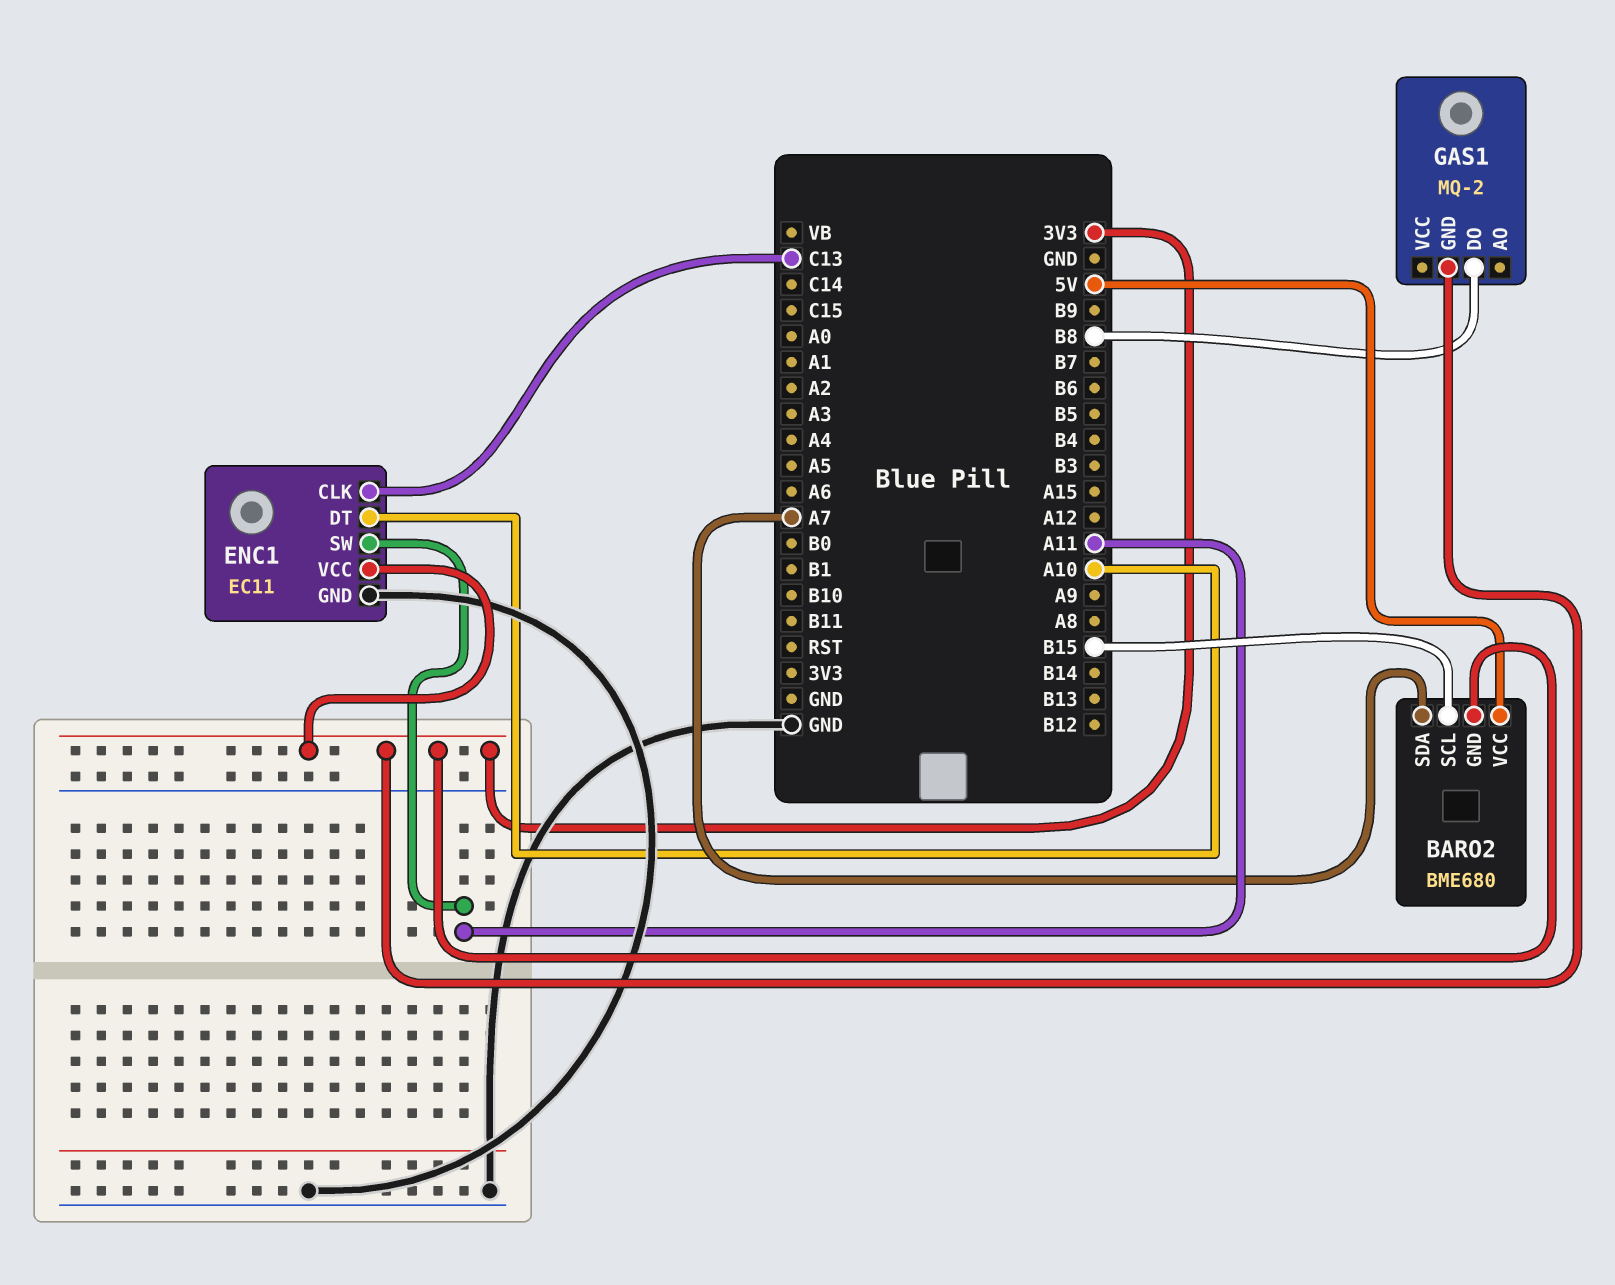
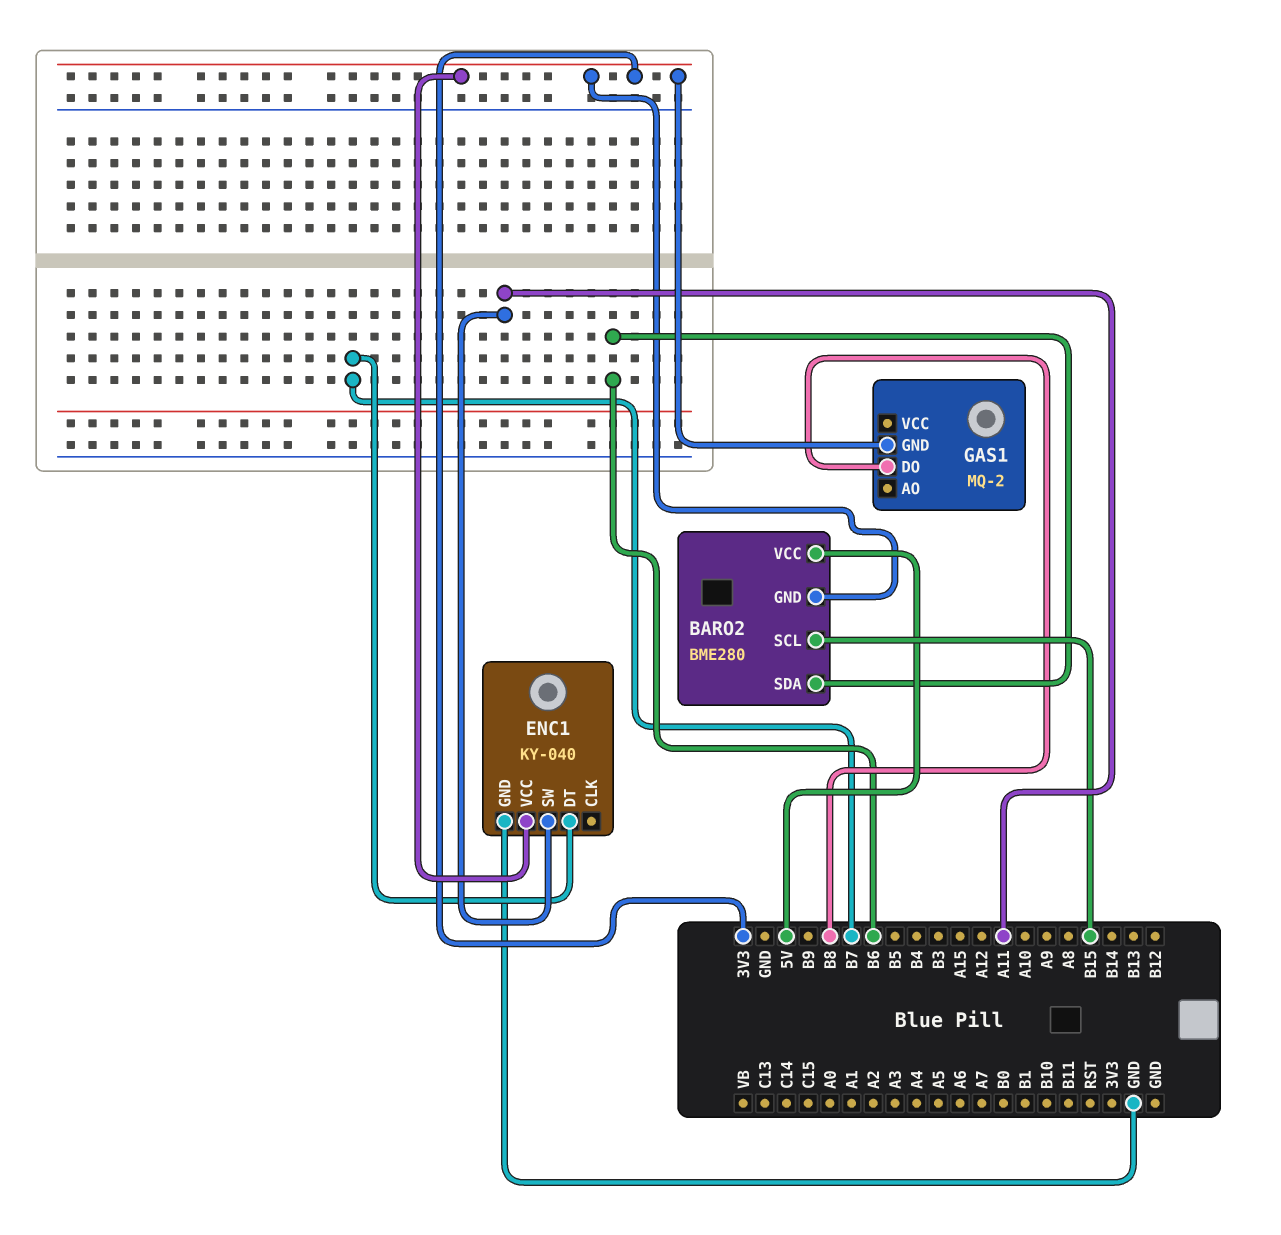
BARO2: BME680 -> BME280
BARO2 pin SDA: A7 -> B6
ENC1: EC11 -> KY-040
ENC1 pin CLK: C13 -> none
ENC1 pin DT: A10 -> B7

